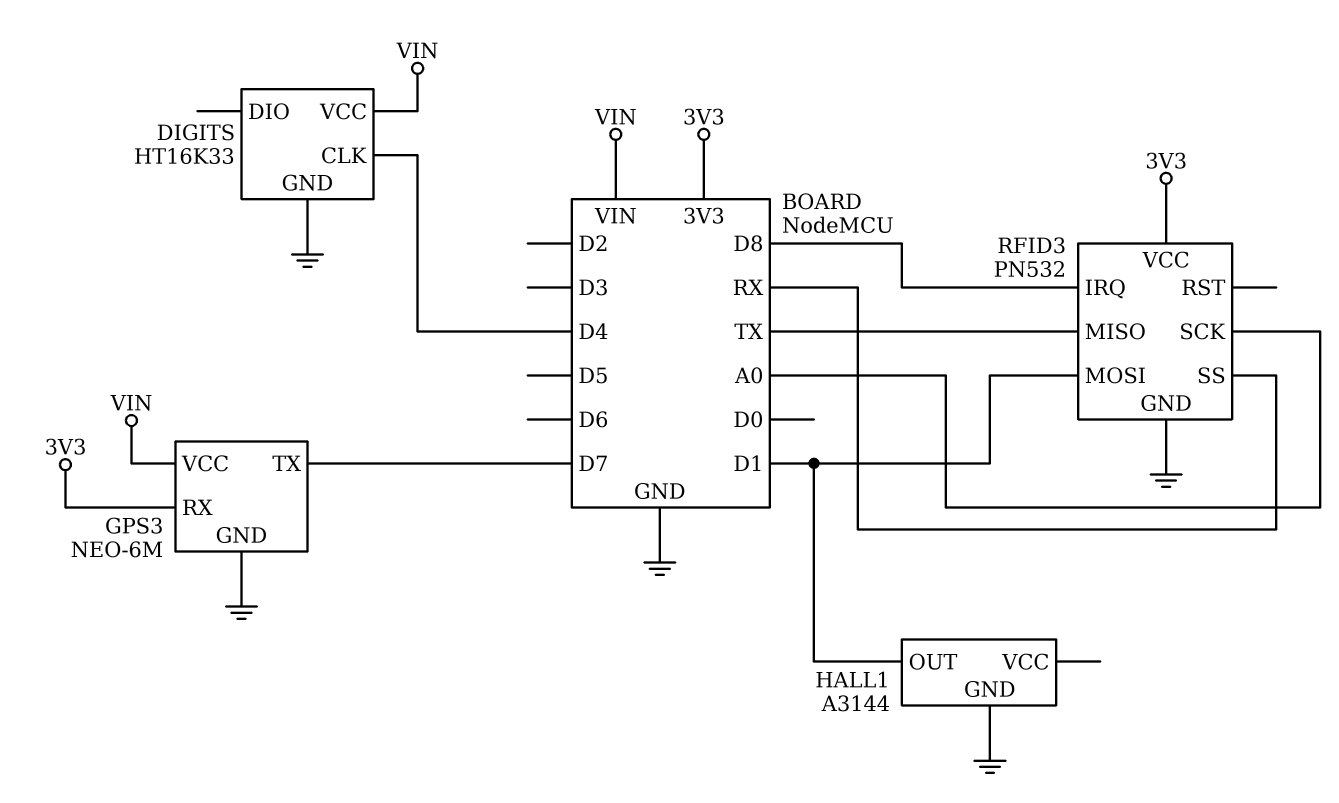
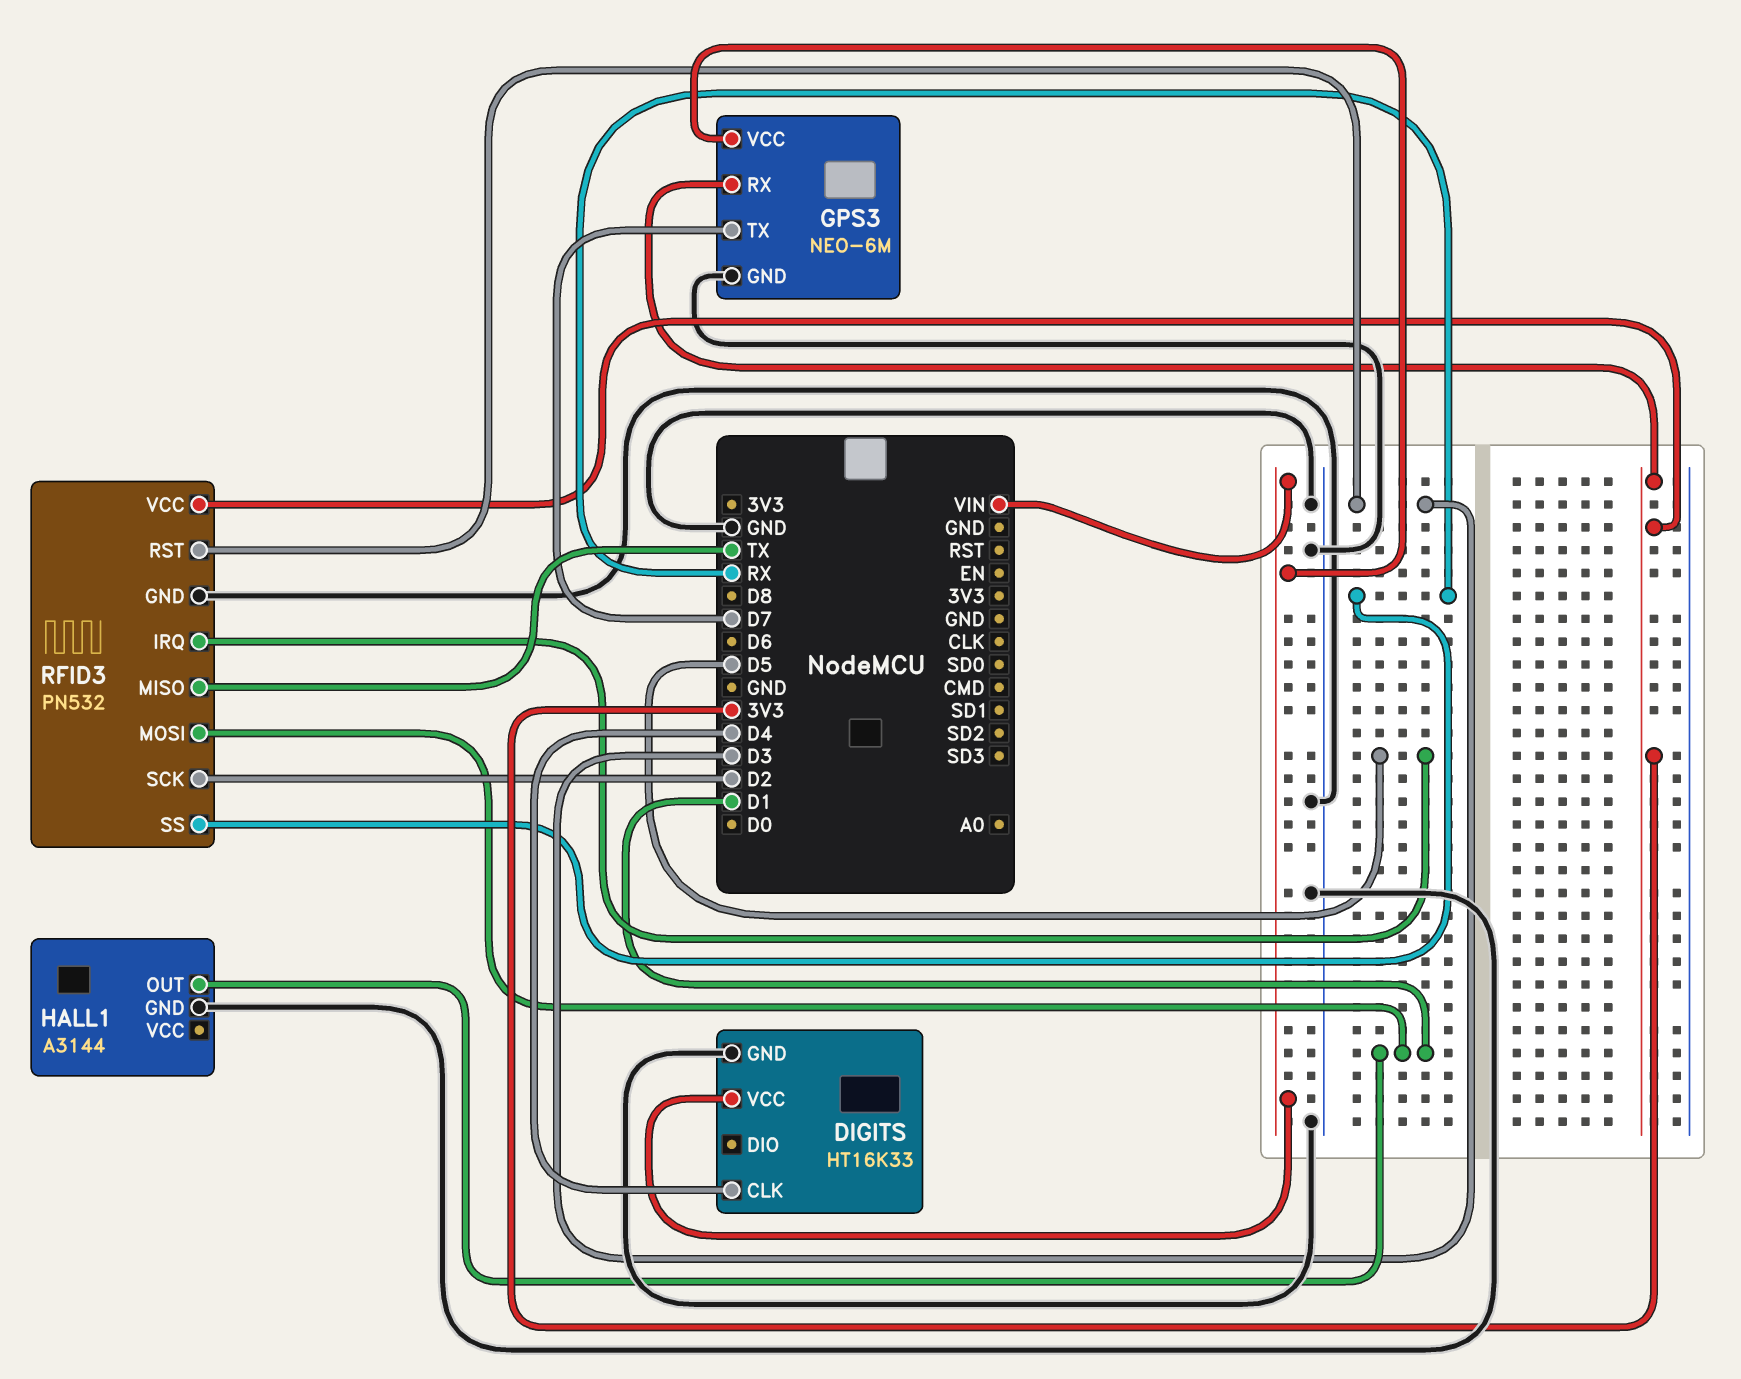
RFID3 pin IRQ: D8 -> D5
RFID3 pin RST: none -> D3
RFID3 pin SCK: A0 -> D2

